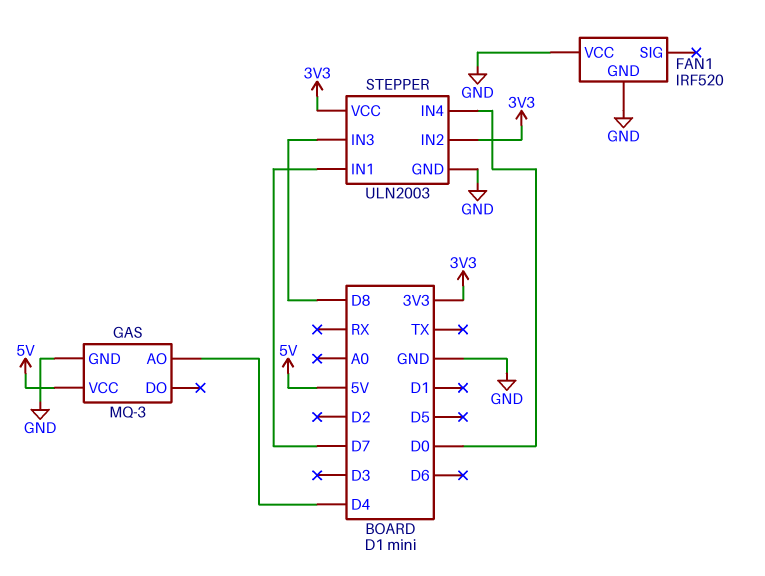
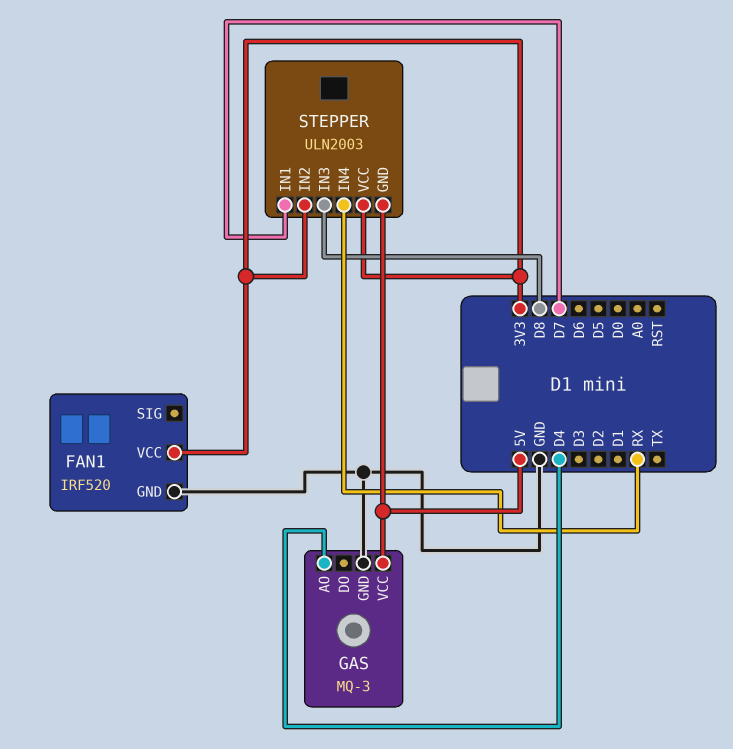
FAN1 pin VCC: GND -> 3V3
STEPPER pin GND: GND -> 5V
STEPPER pin IN4: D0 -> RX

